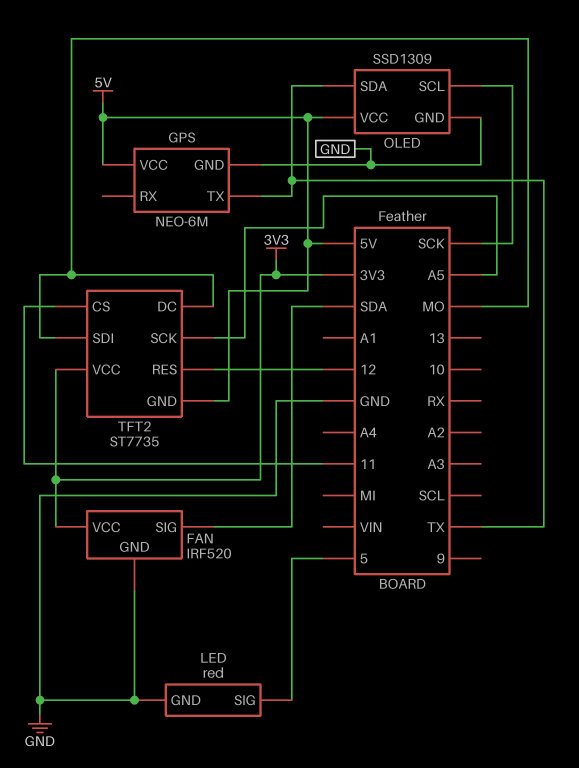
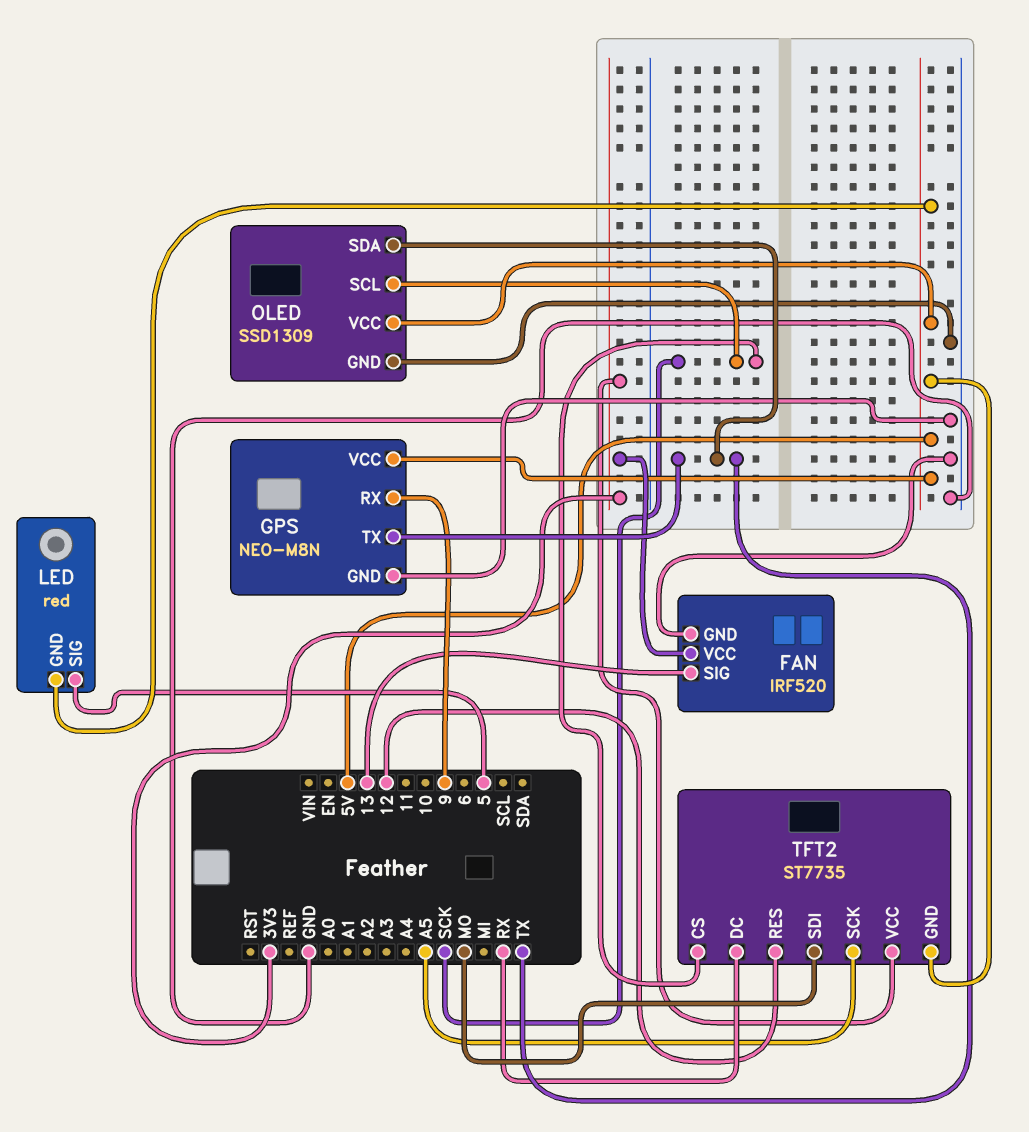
FAN pin SIG: SDA -> 13
GPS: NEO-6M -> NEO-M8N
GPS pin RX: none -> 9
LED pin GND: GND -> 5V
TFT2 pin CS: 11 -> SCK
TFT2 pin DC: MO -> RX

